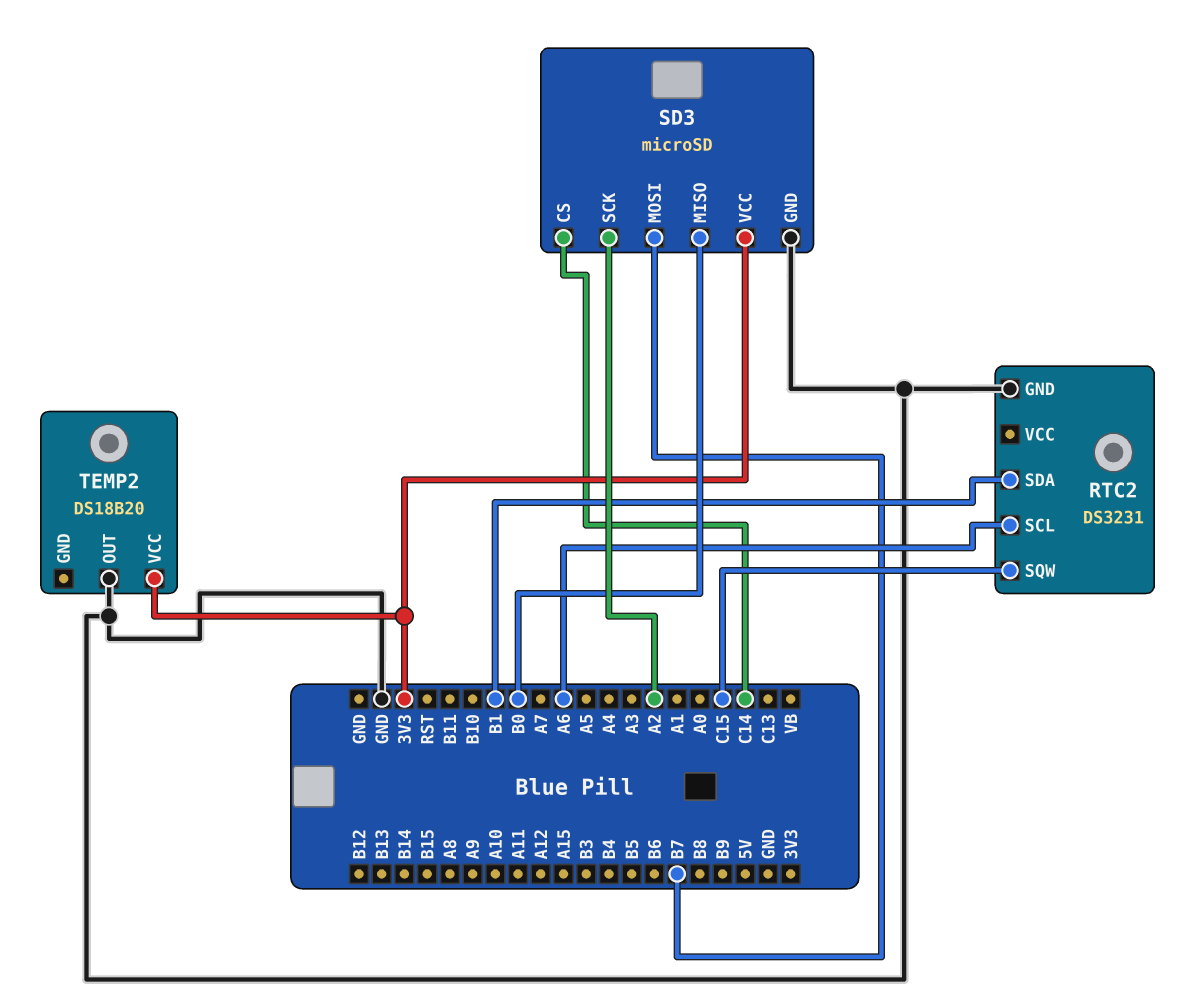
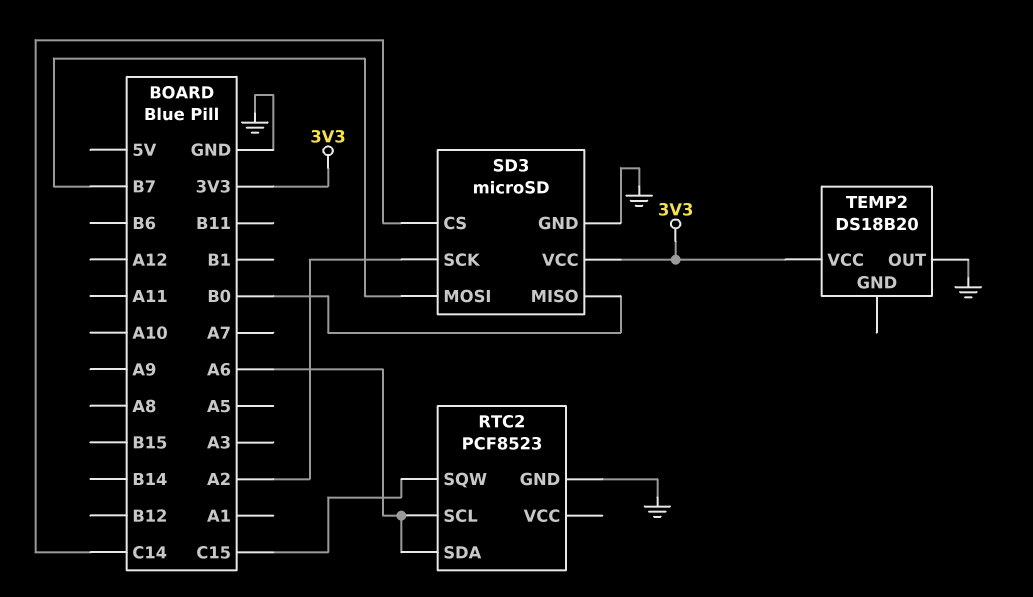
RTC2: DS3231 -> PCF8523
RTC2 pin SDA: B1 -> A6

